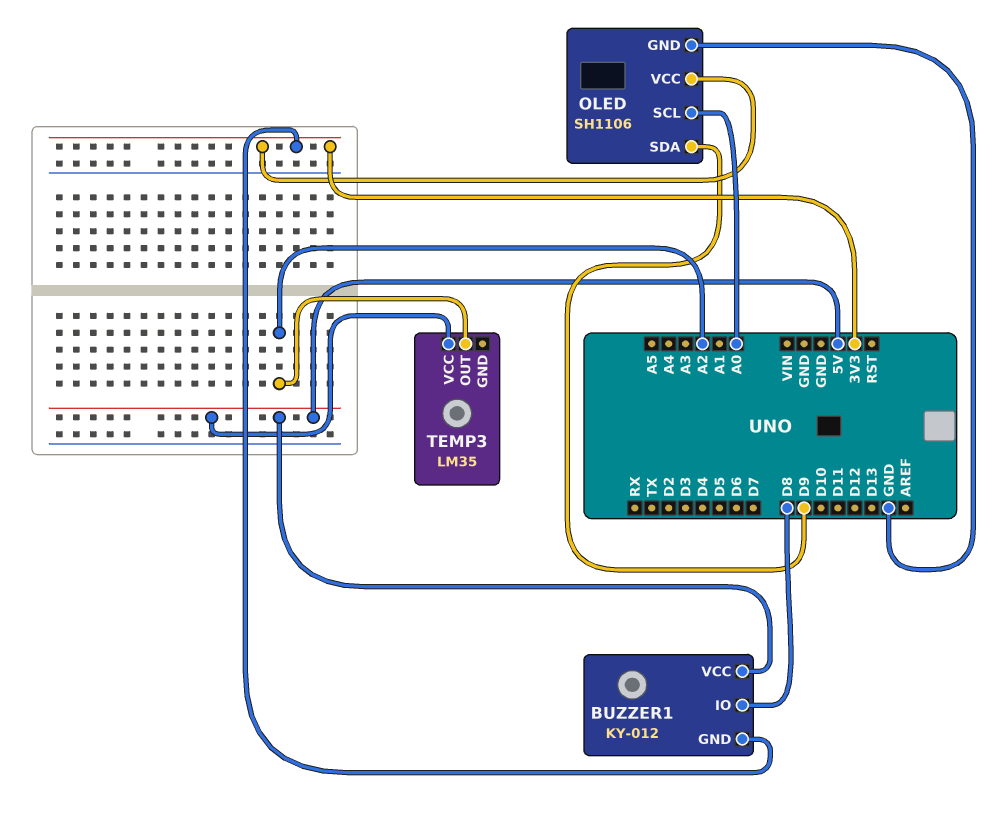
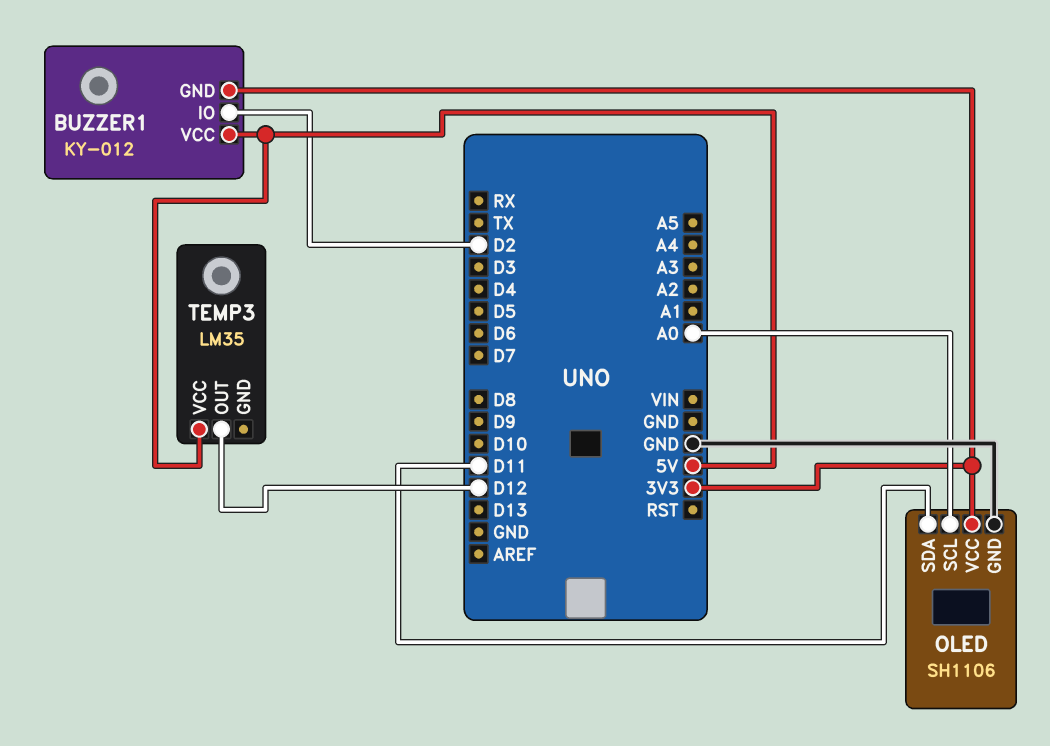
BUZZER1 pin IO: D8 -> D2
OLED pin SDA: D9 -> D11
TEMP3 pin OUT: A2 -> D12

